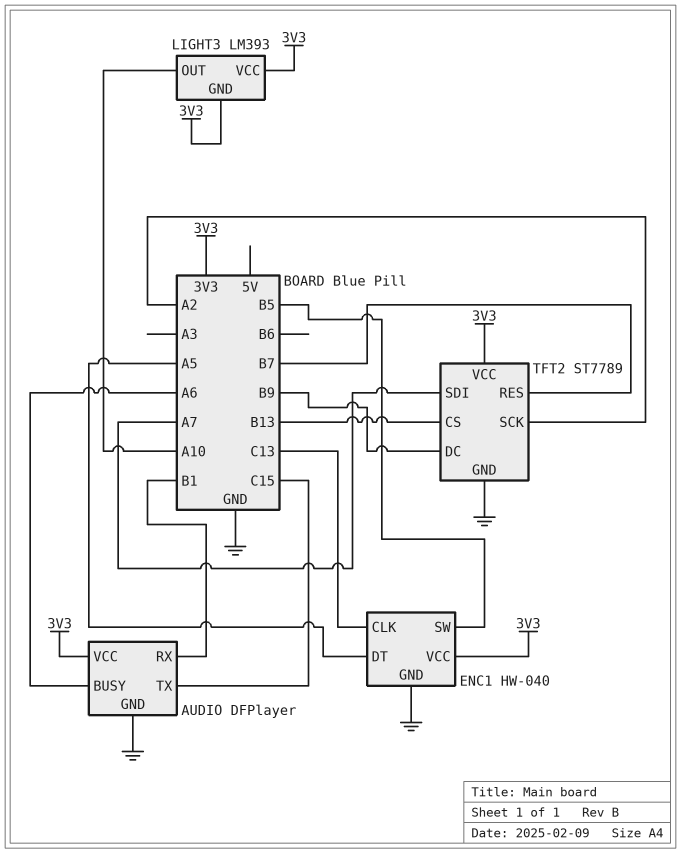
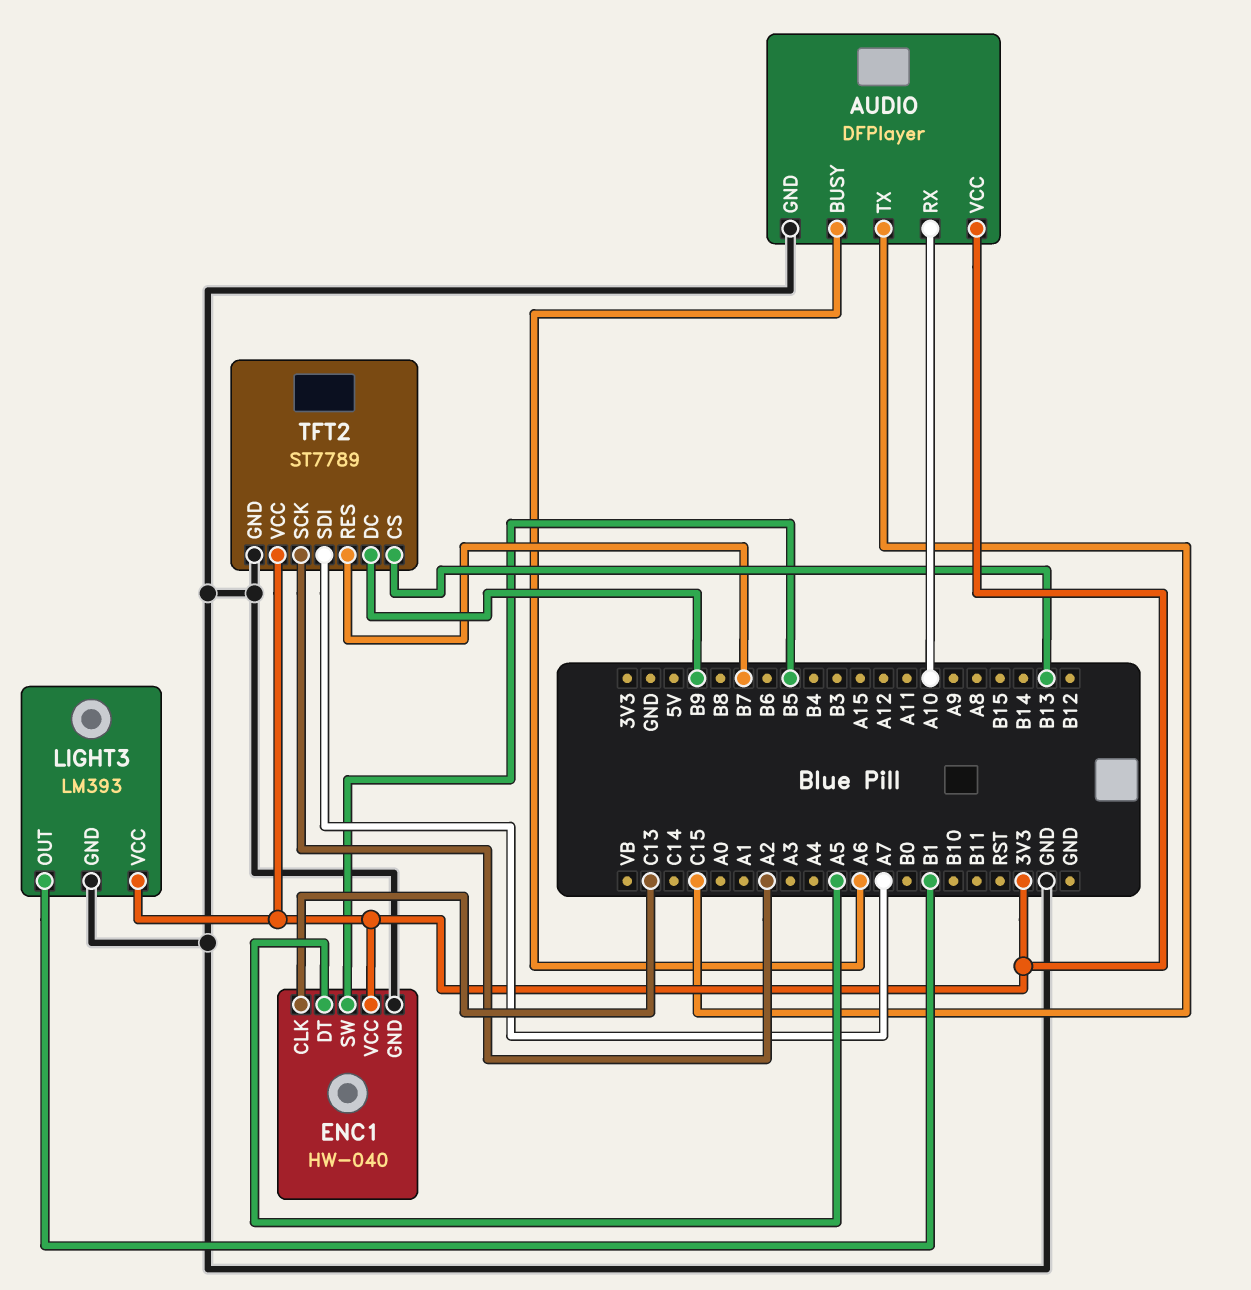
AUDIO pin RX: B1 -> A10
LIGHT3 pin GND: 3V3 -> GND
LIGHT3 pin OUT: A10 -> B1

